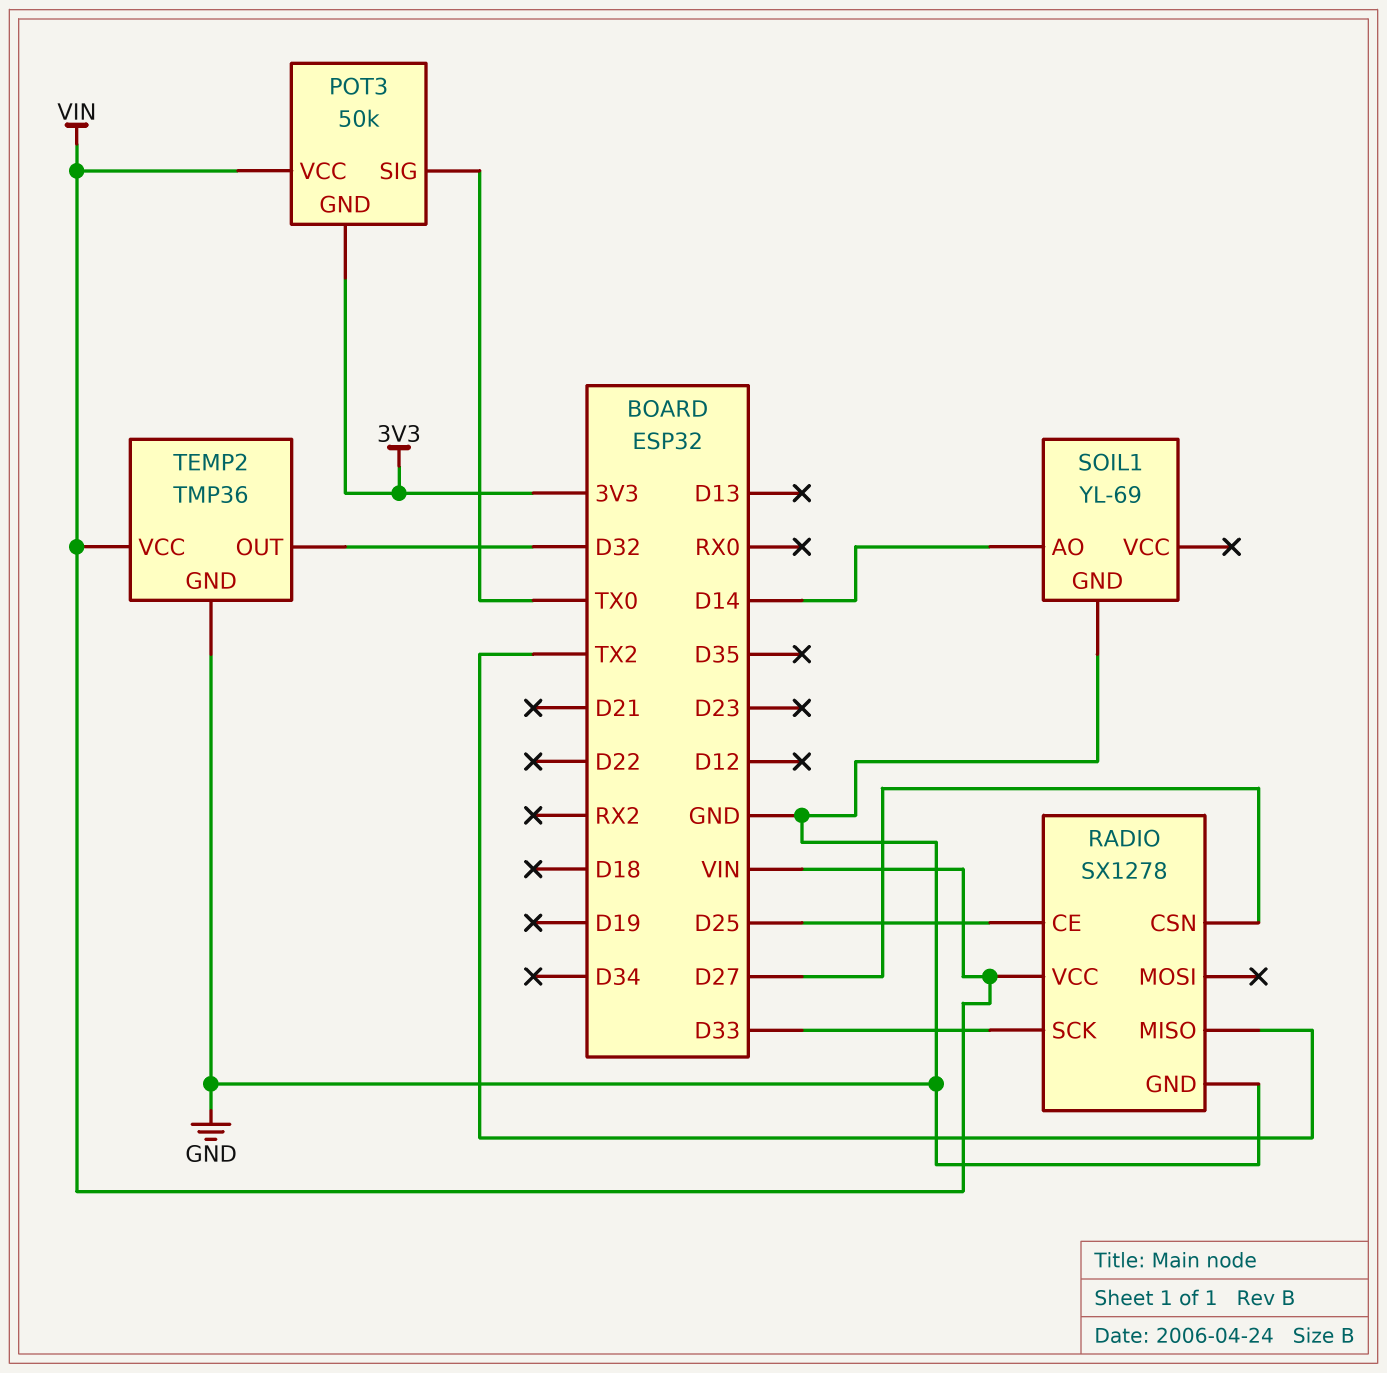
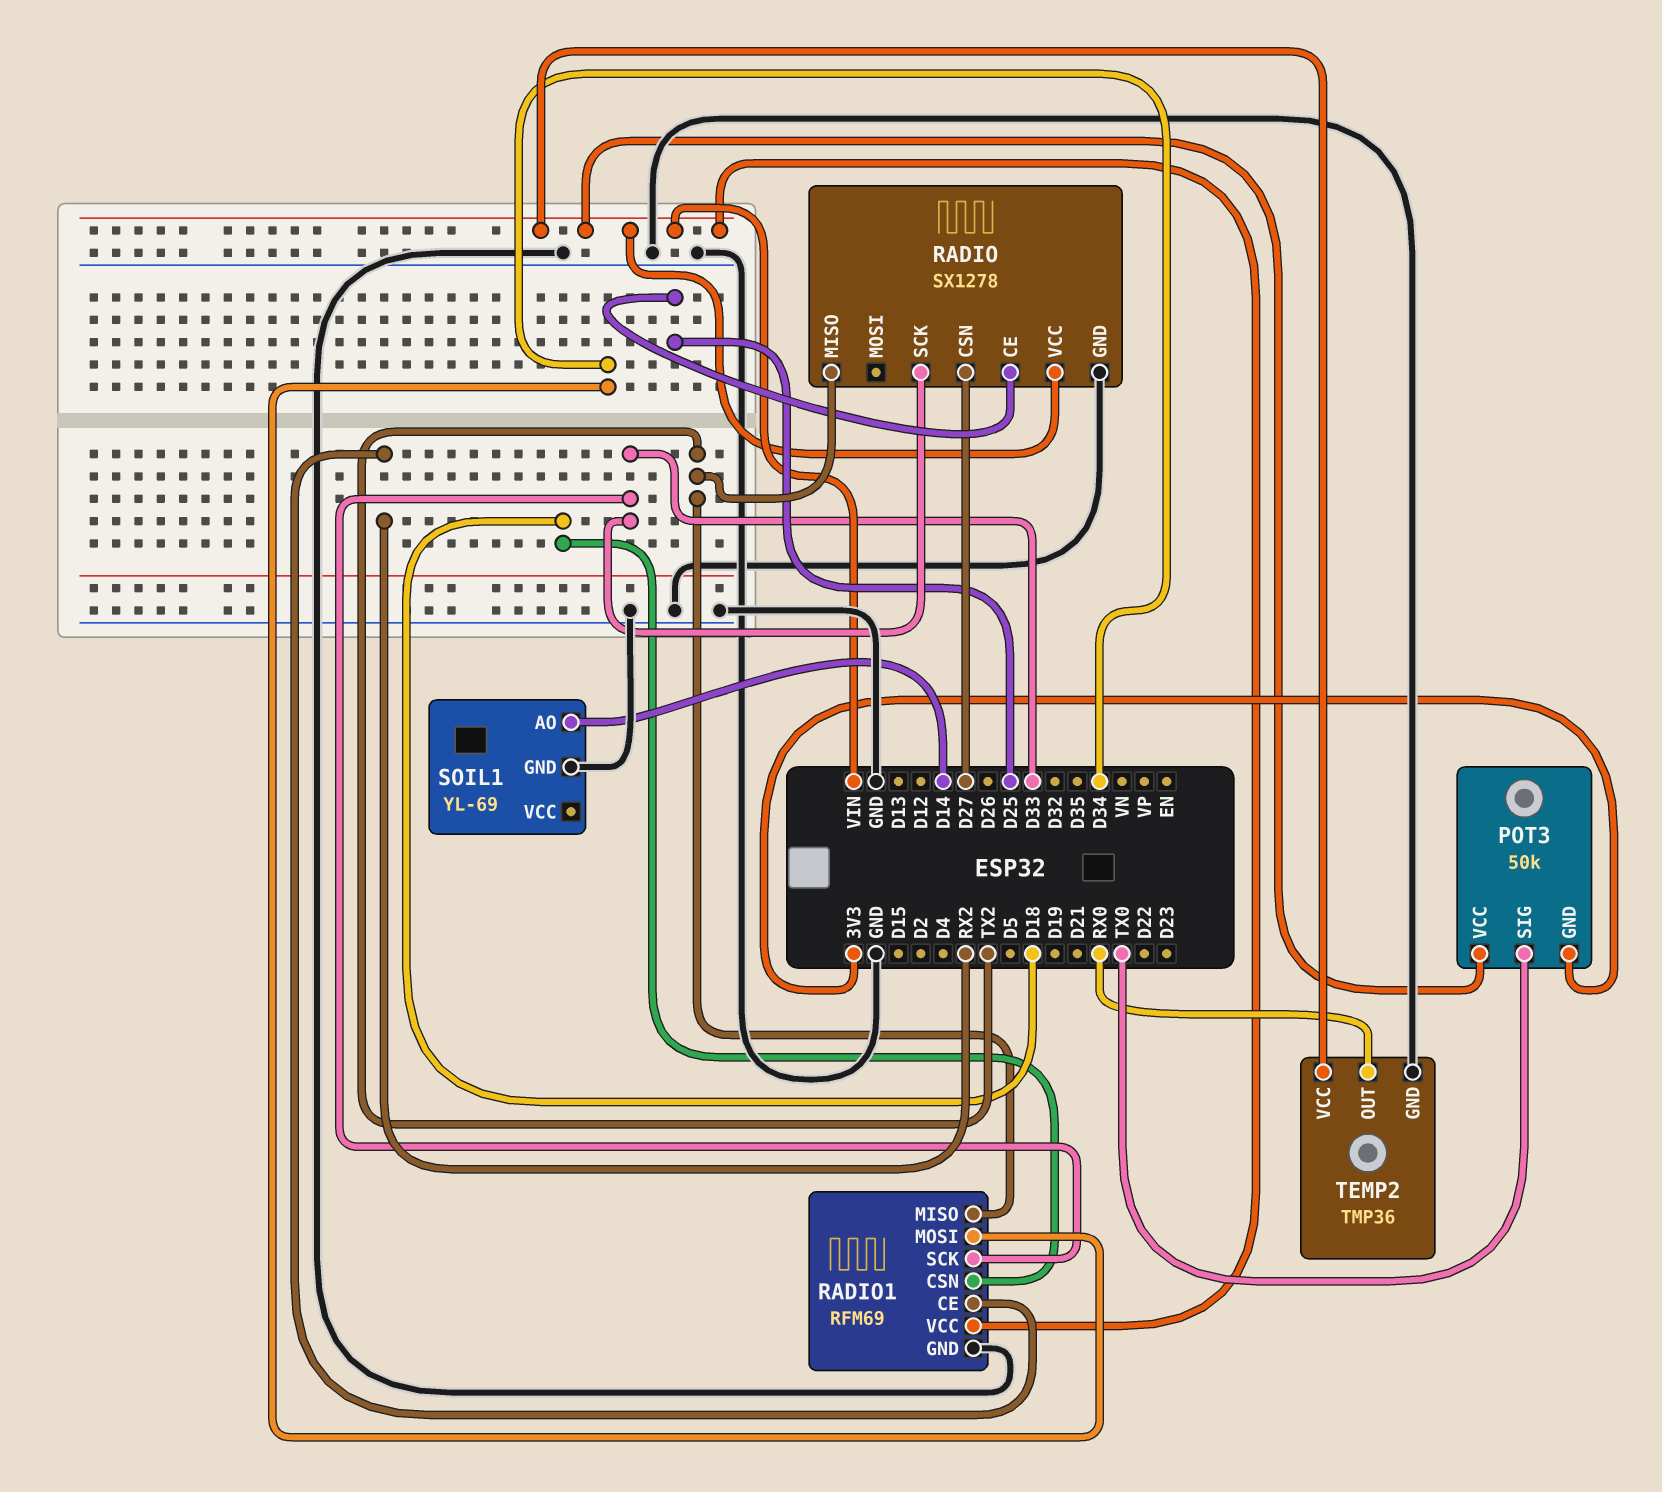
RADIO1: none -> RFM69
RADIO1 pin CE: none -> RX2
RADIO1 pin CSN: none -> D18
RADIO1 pin GND: none -> GND
RADIO1 pin MISO: none -> TX2
RADIO1 pin MOSI: none -> D34
RADIO1 pin SCK: none -> D33
RADIO1 pin VCC: none -> VIN
TEMP2 pin OUT: D32 -> RX0

